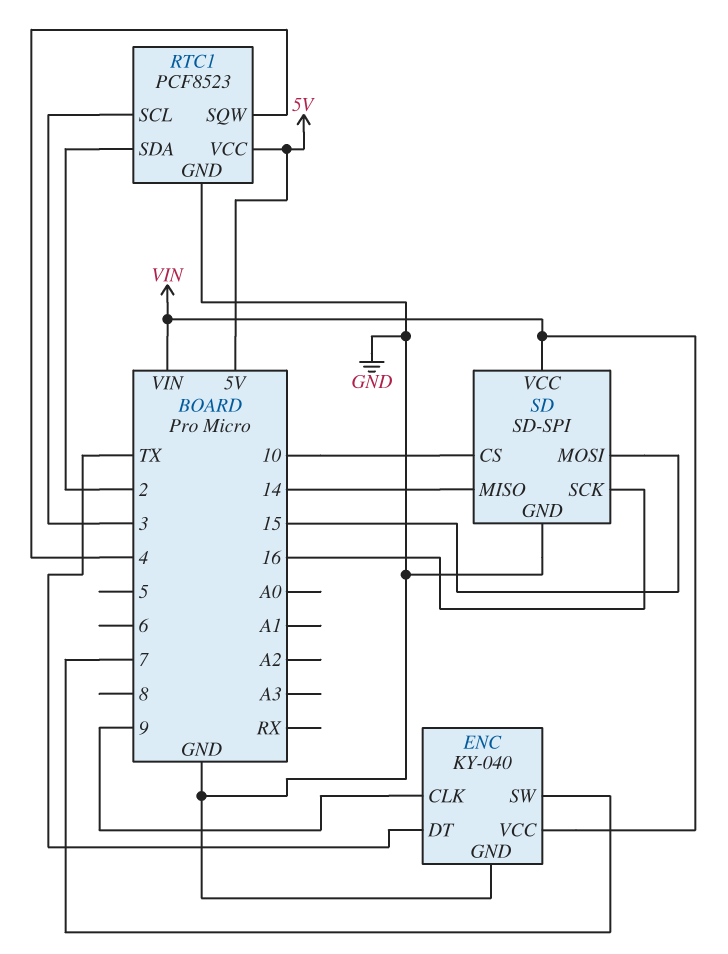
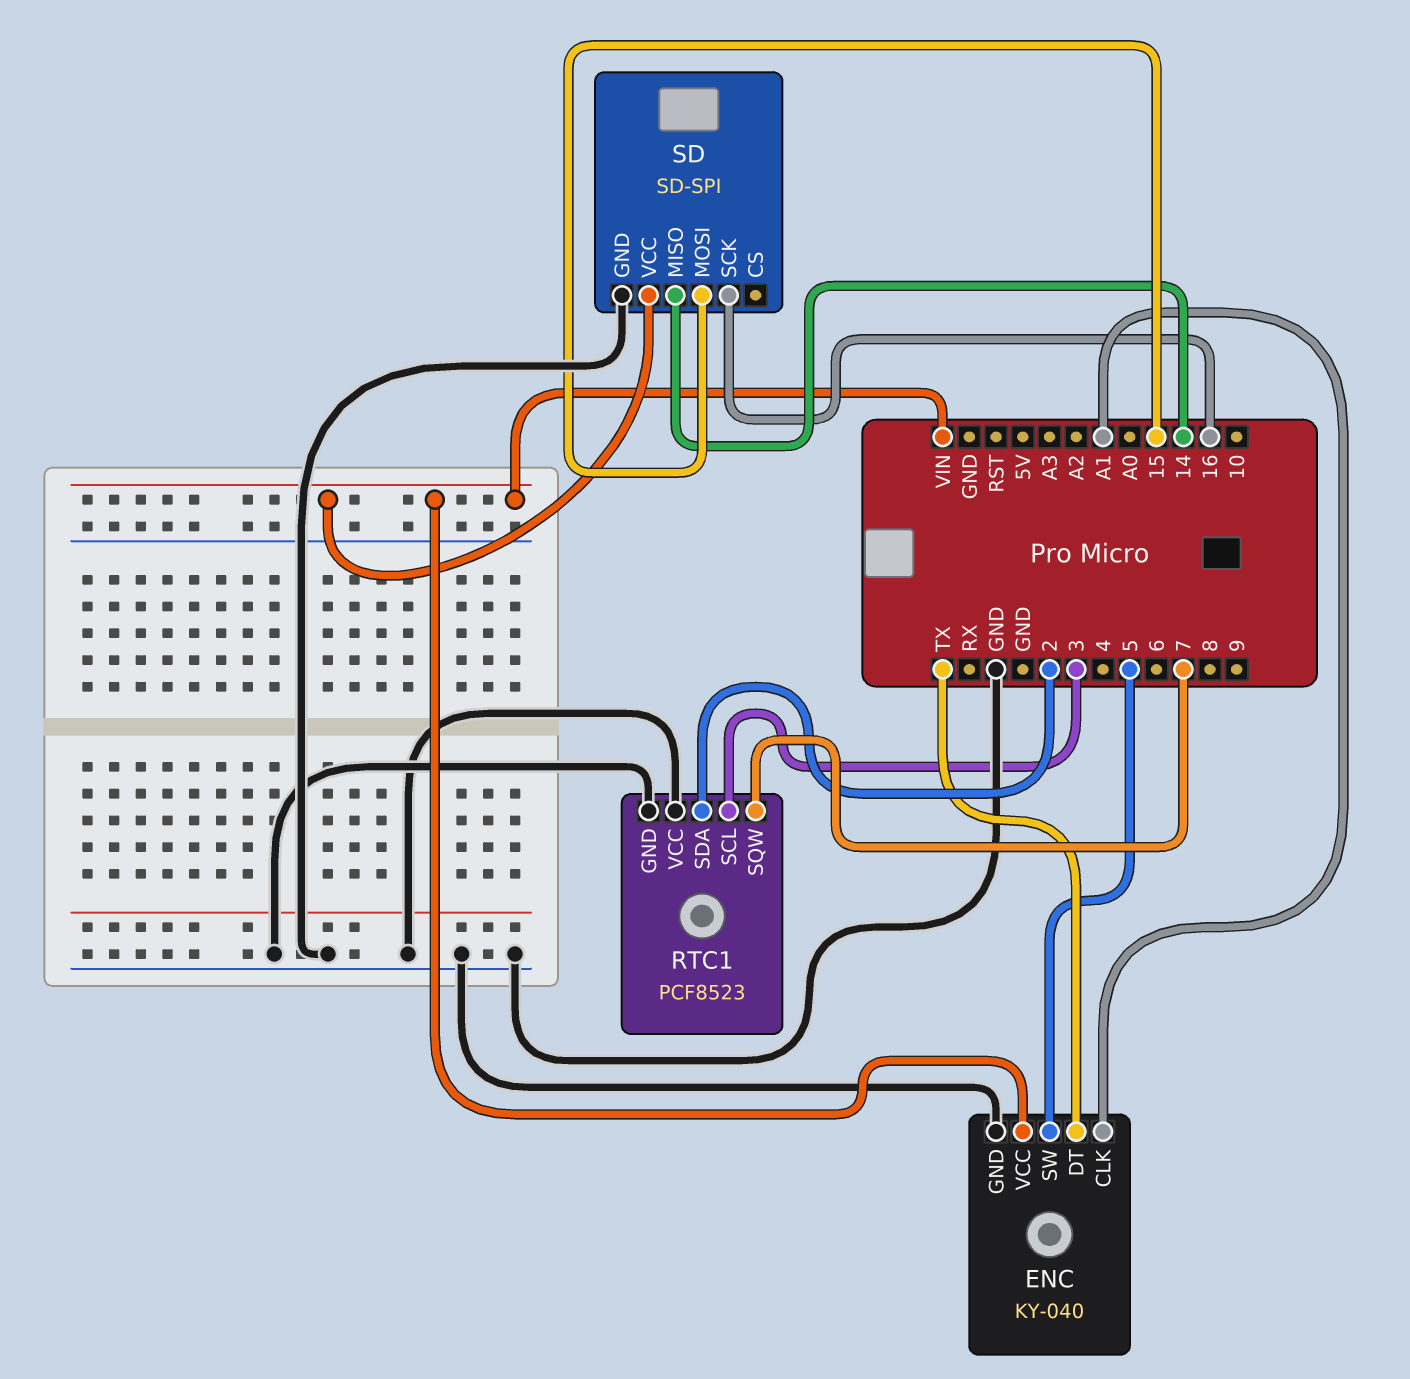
ENC pin CLK: 9 -> A1
ENC pin SW: 7 -> 5
RTC1 pin SQW: 4 -> 7
RTC1 pin VCC: 5V -> GND
SD pin CS: 10 -> none

